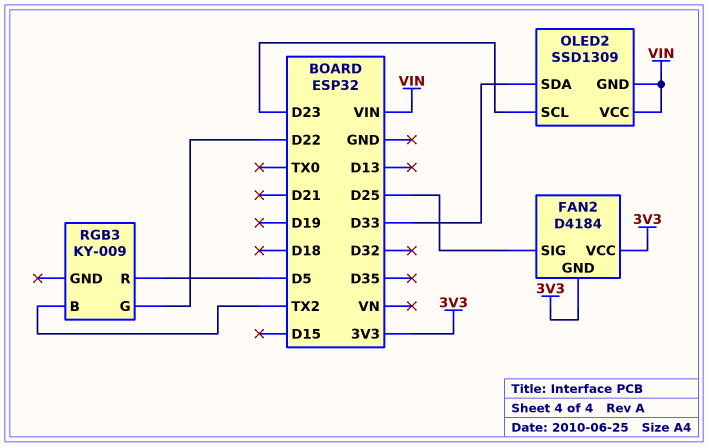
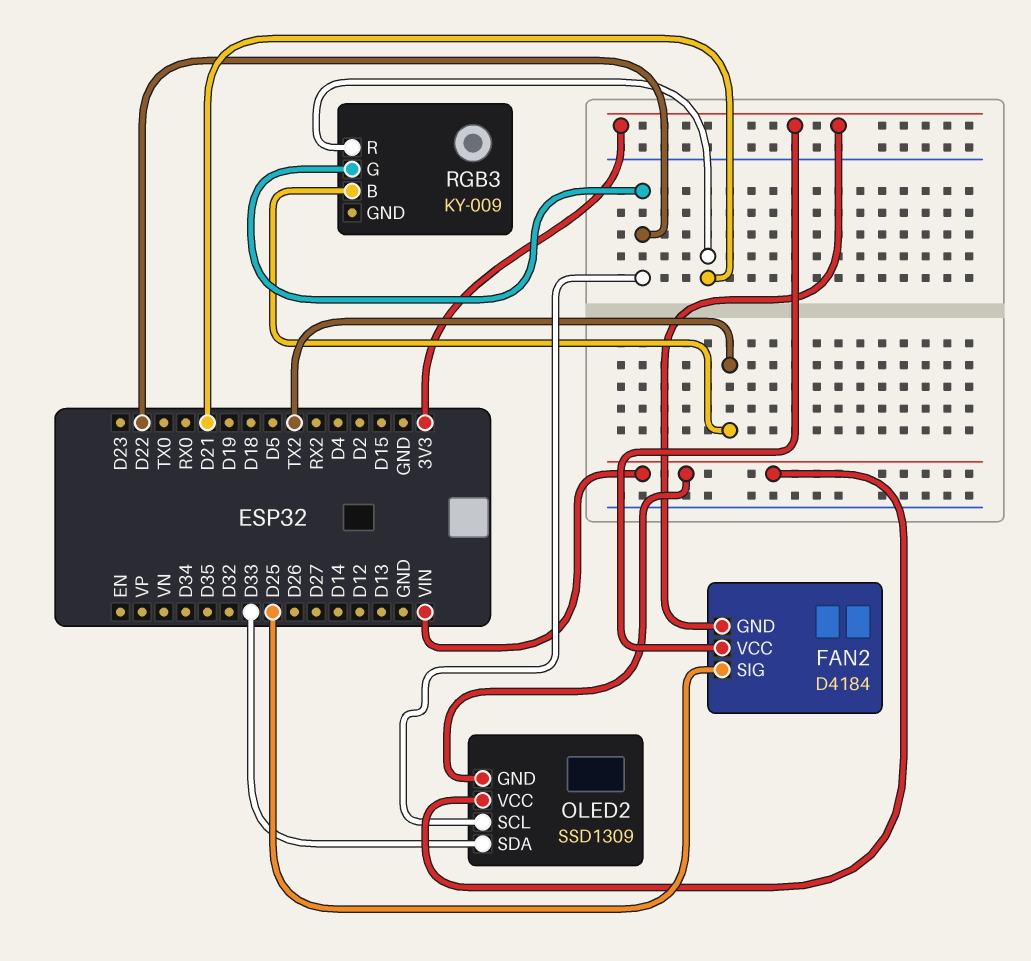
OLED2 pin SCL: D23 -> D22
RGB3 pin R: D5 -> D21

